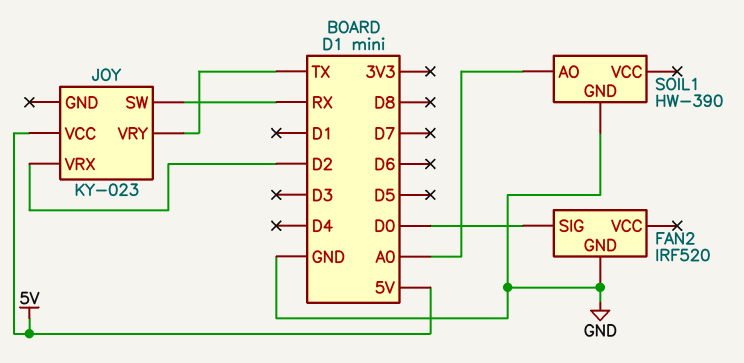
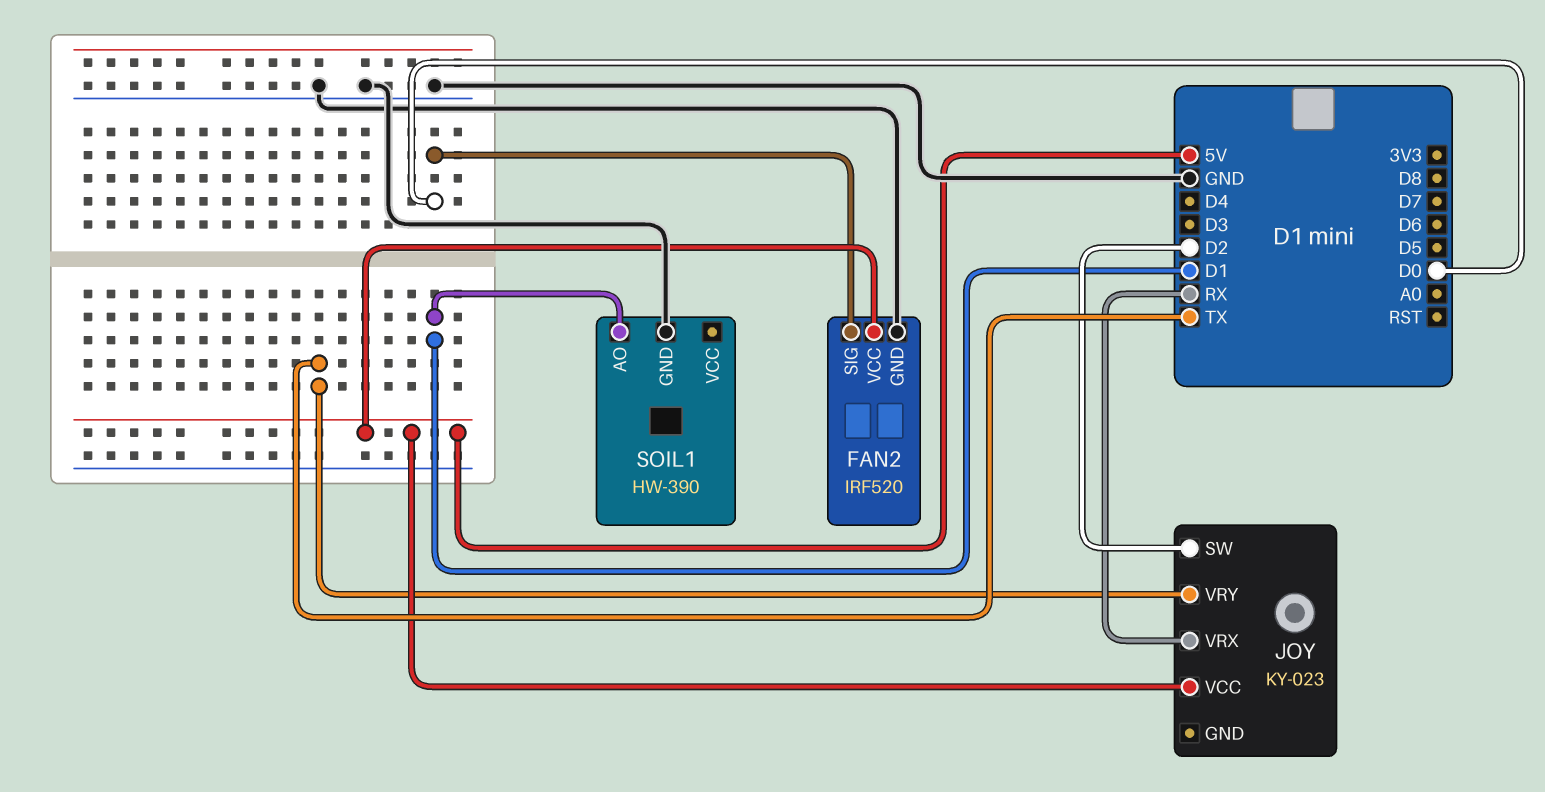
FAN2 pin VCC: none -> 5V
JOY pin SW: RX -> D2
JOY pin VRX: D2 -> RX
SOIL1 pin AO: A0 -> D1

